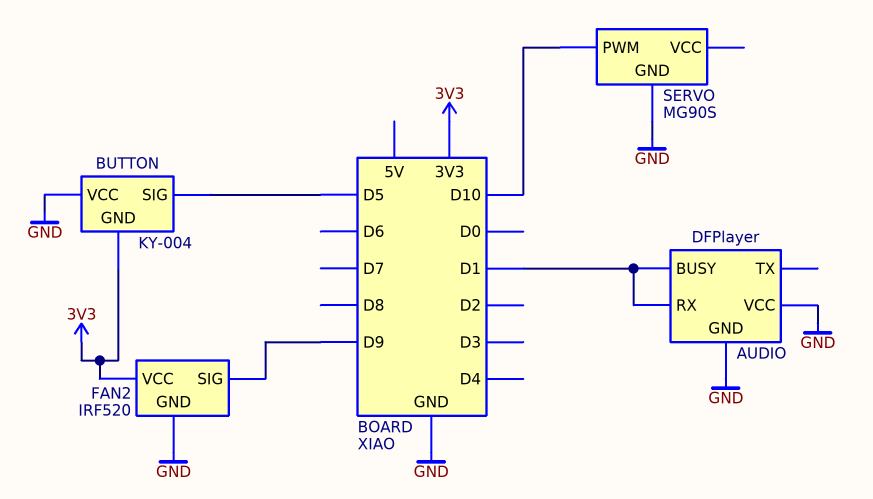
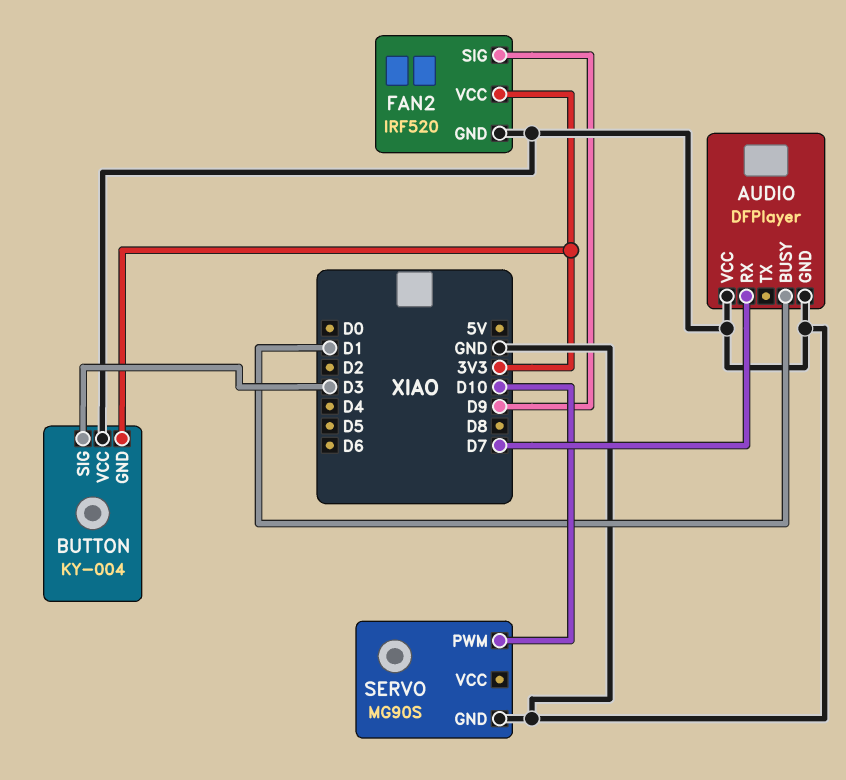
AUDIO pin RX: D1 -> D7
BUTTON pin SIG: D5 -> D3

